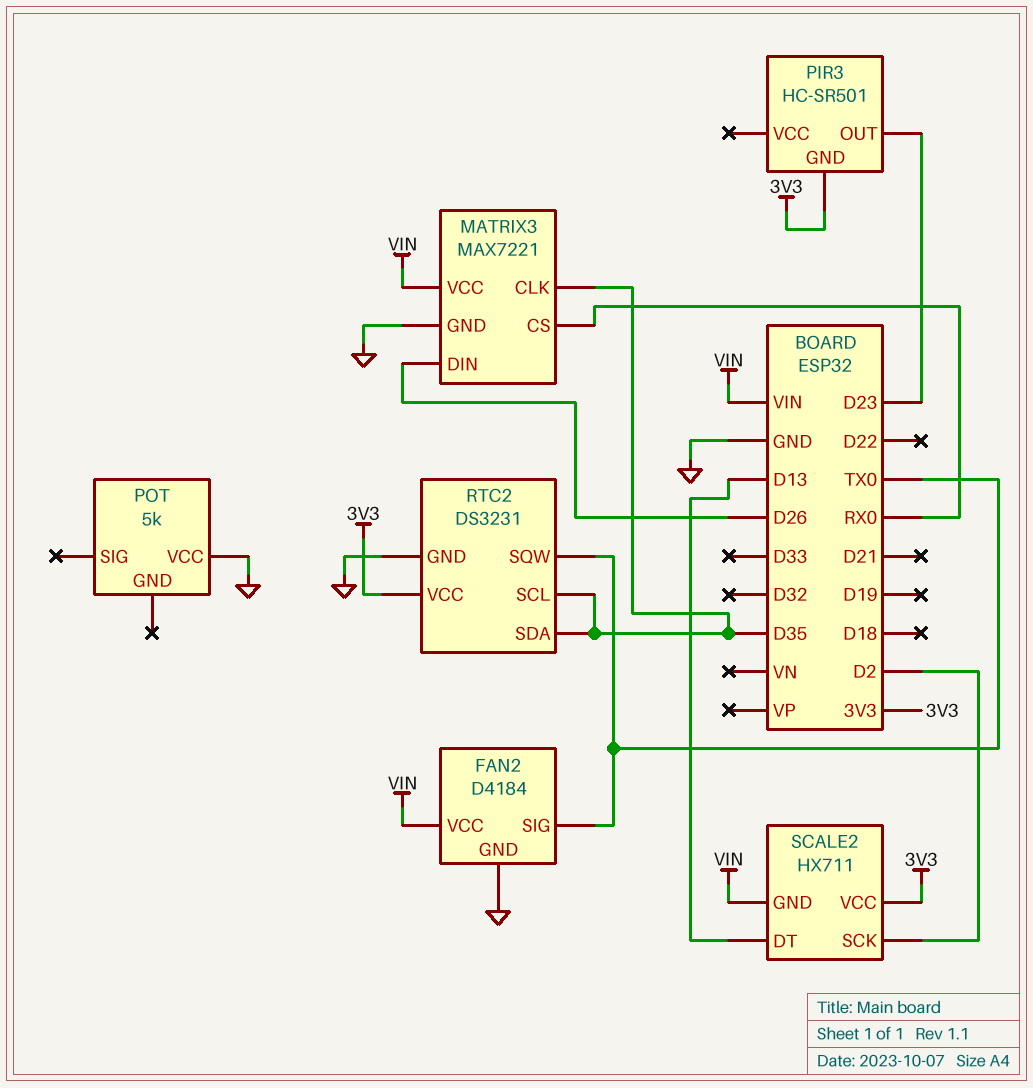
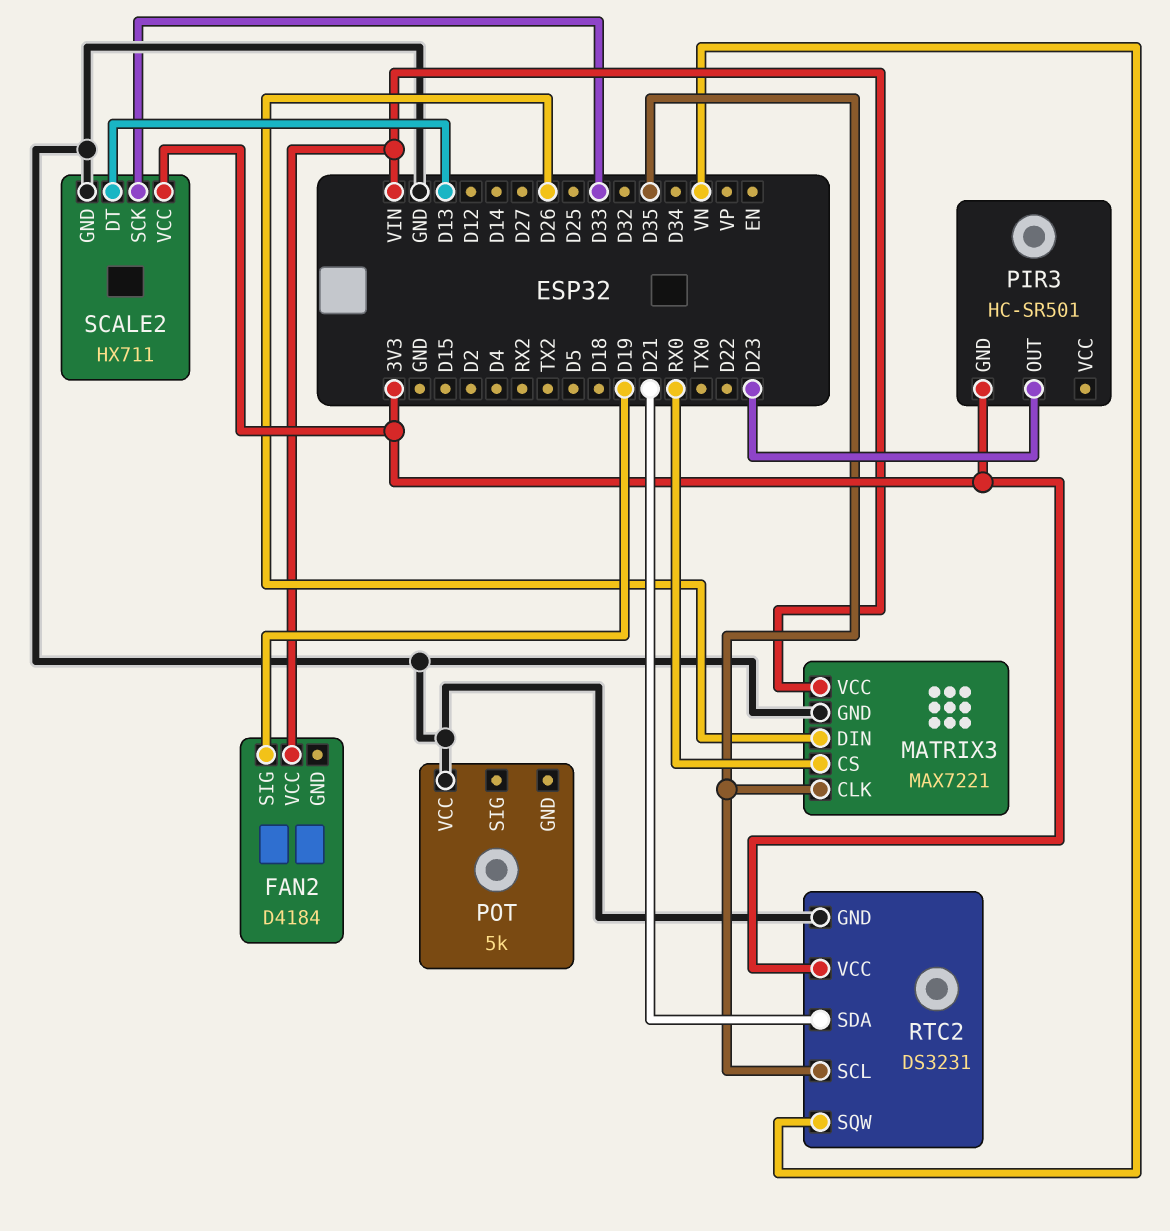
FAN2 pin GND: GND -> none
FAN2 pin SIG: TX0 -> D19
RTC2 pin SDA: D35 -> D21
RTC2 pin SQW: TX0 -> VN
SCALE2 pin GND: VIN -> GND
SCALE2 pin SCK: D2 -> D33

